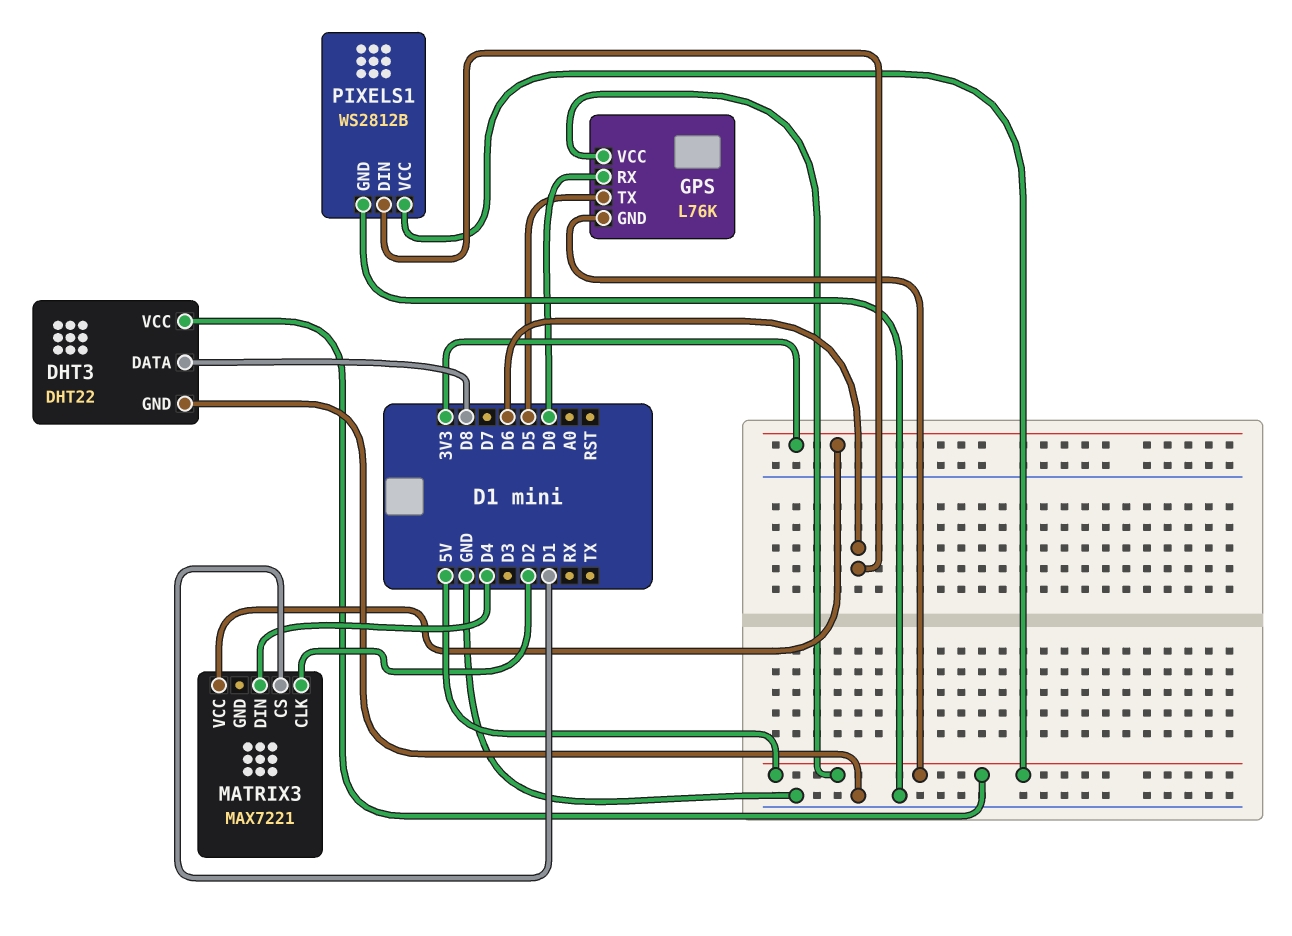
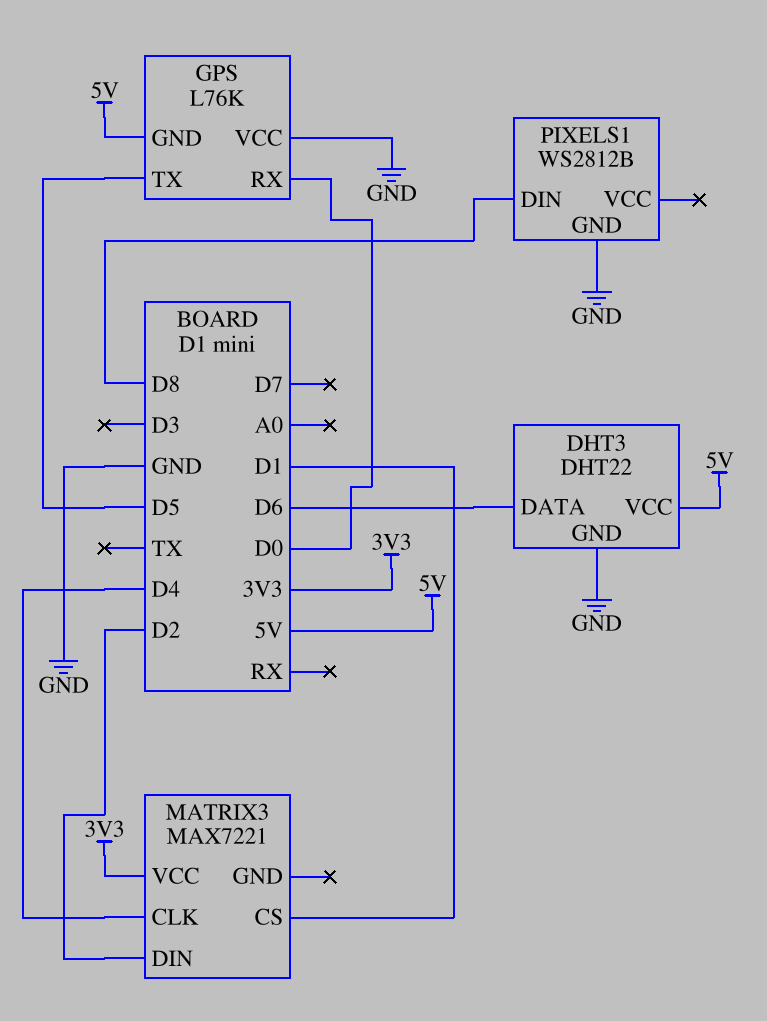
DHT3 pin DATA: D8 -> D6
GPS pin VCC: 5V -> GND
MATRIX3 pin CLK: D2 -> D4
MATRIX3 pin DIN: D4 -> D2
PIXELS1 pin DIN: D6 -> D8
PIXELS1 pin VCC: 5V -> none

